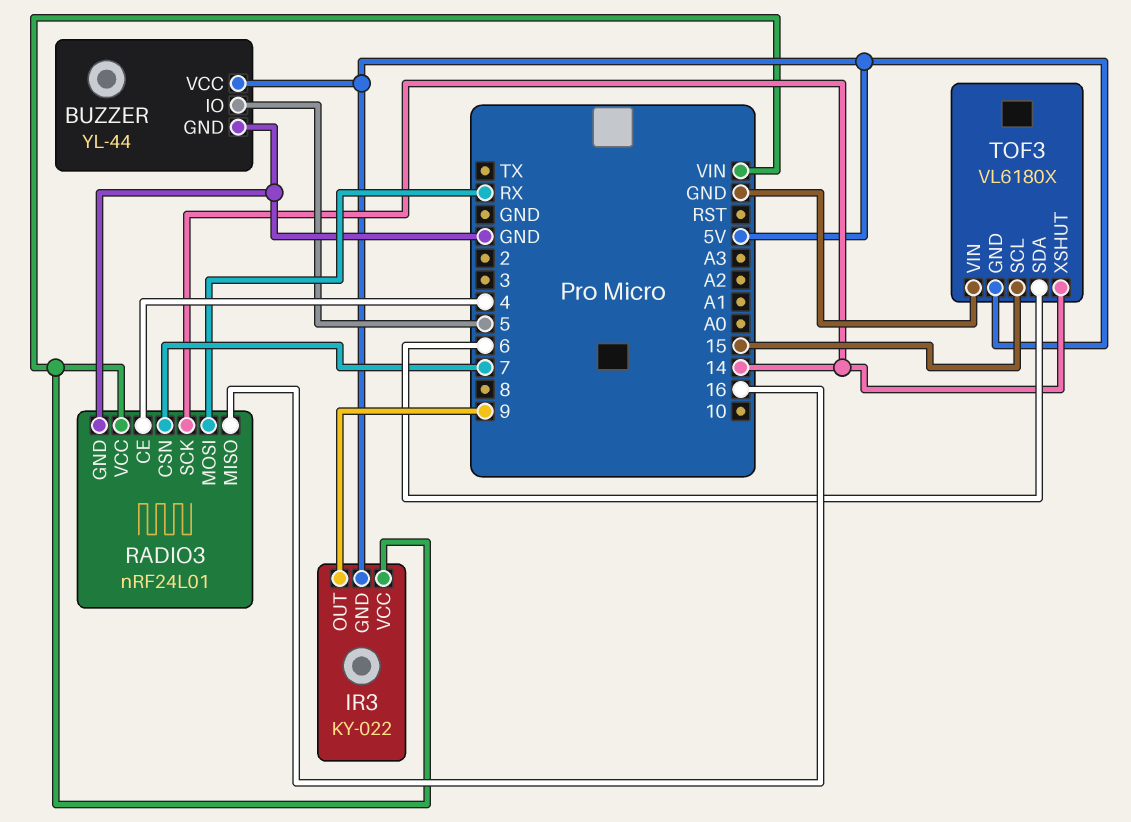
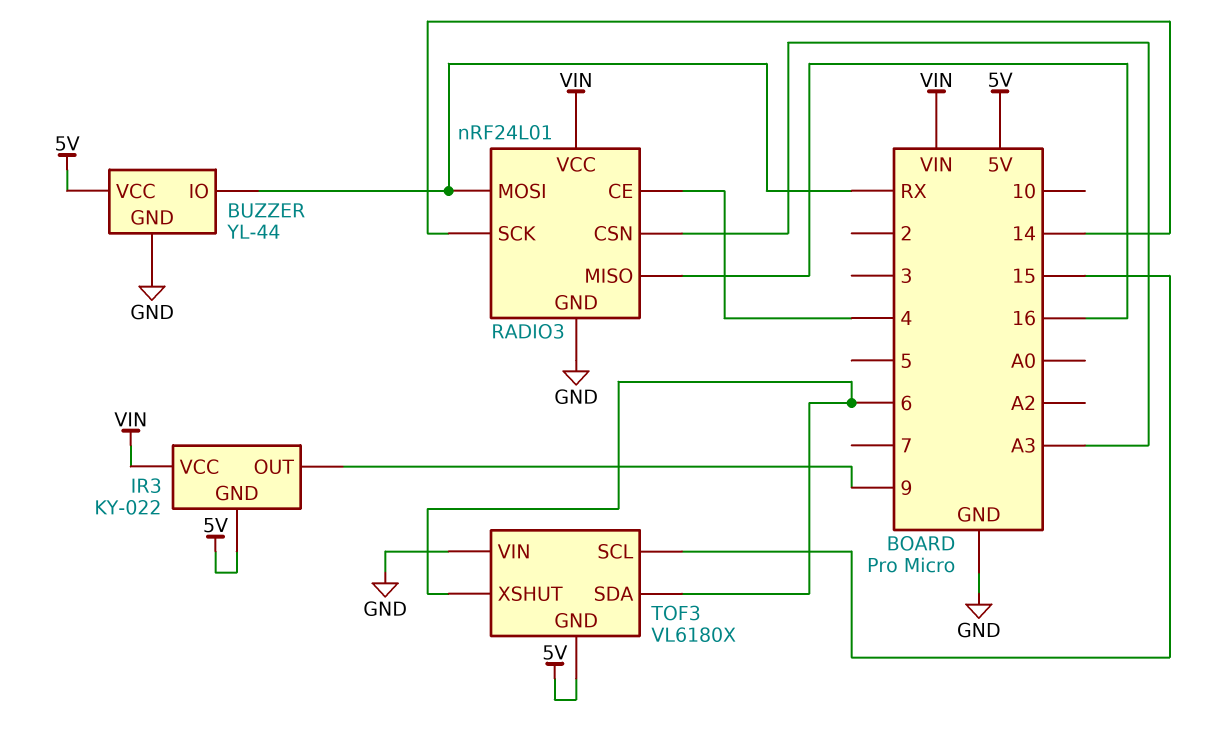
BUZZER pin IO: 5 -> RX
RADIO3 pin CSN: 7 -> A3
TOF3 pin XSHUT: 14 -> 6

